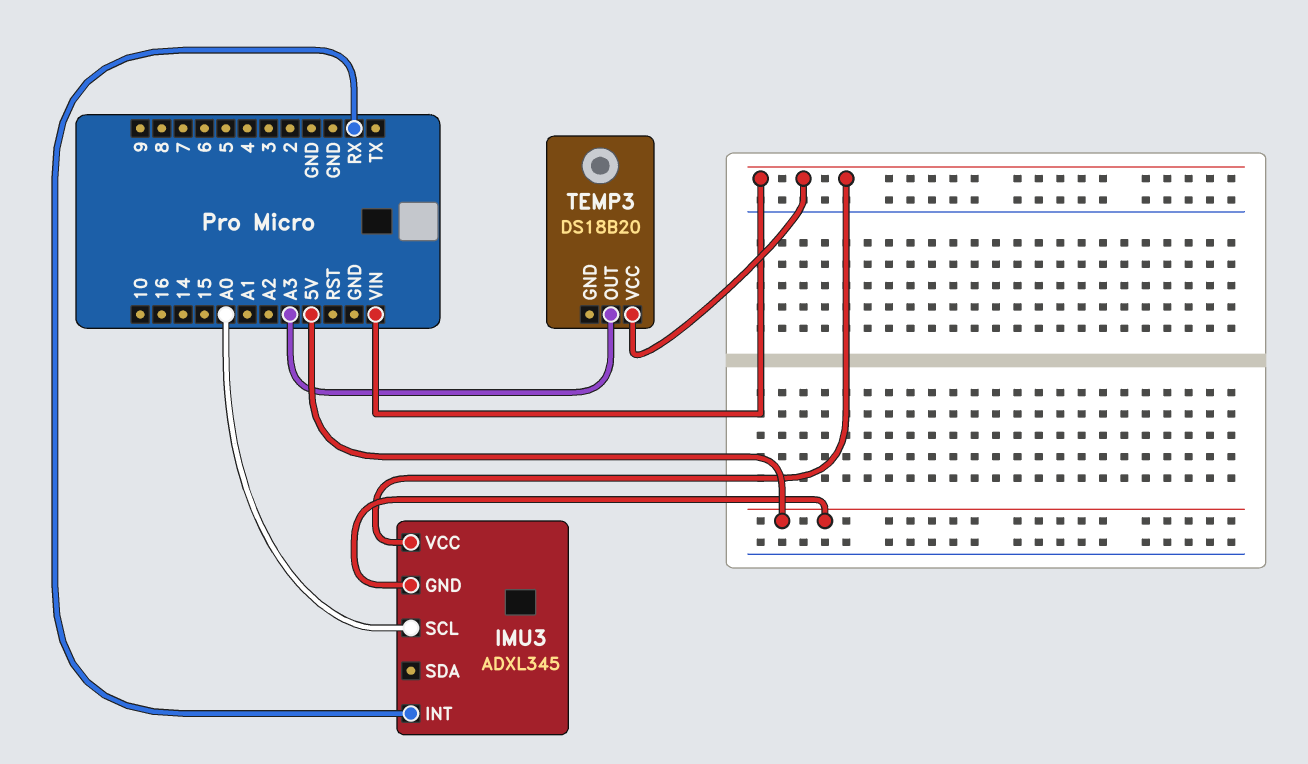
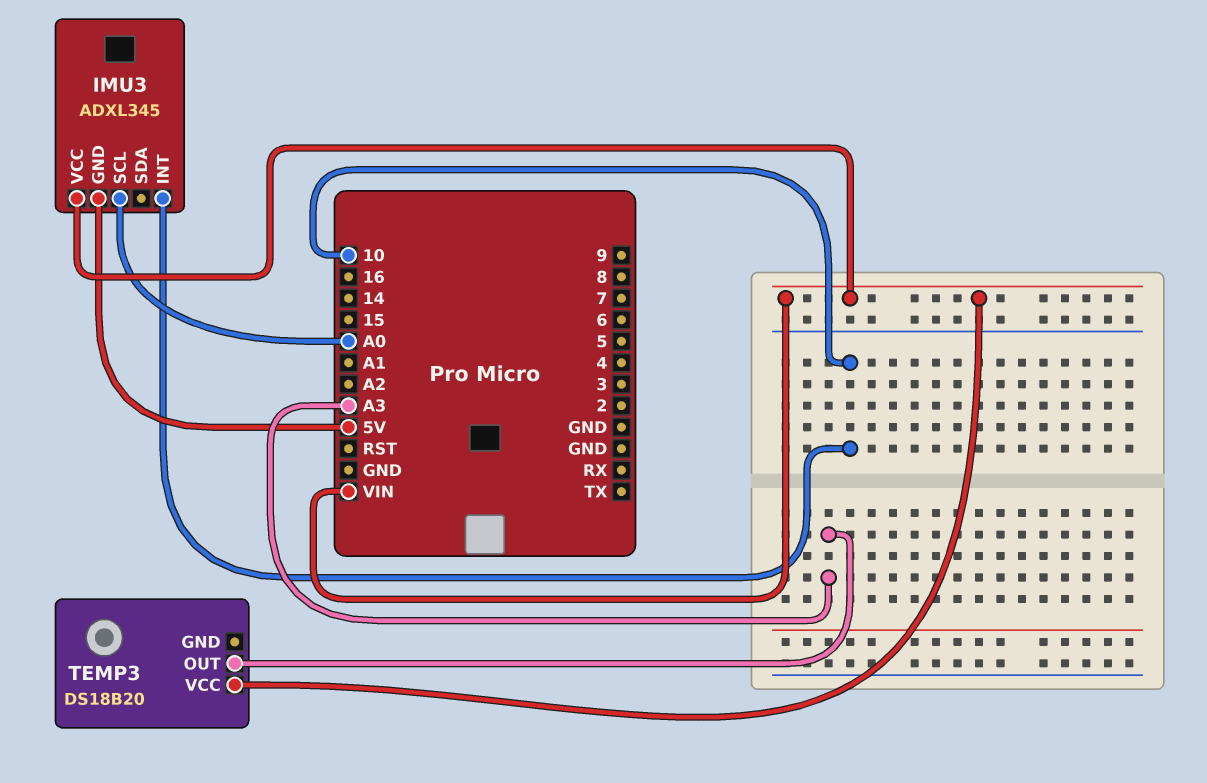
IMU3 pin INT: RX -> 10

